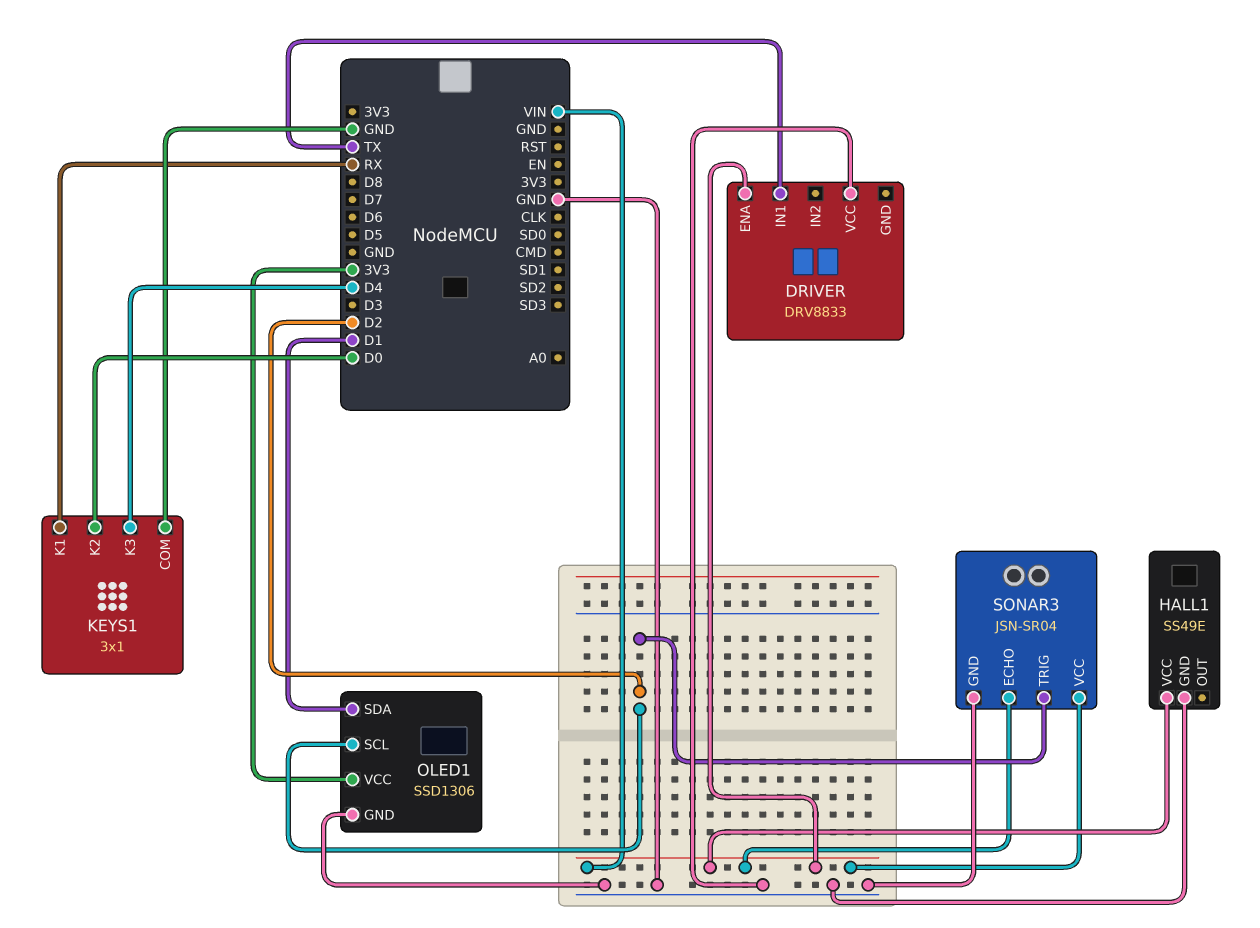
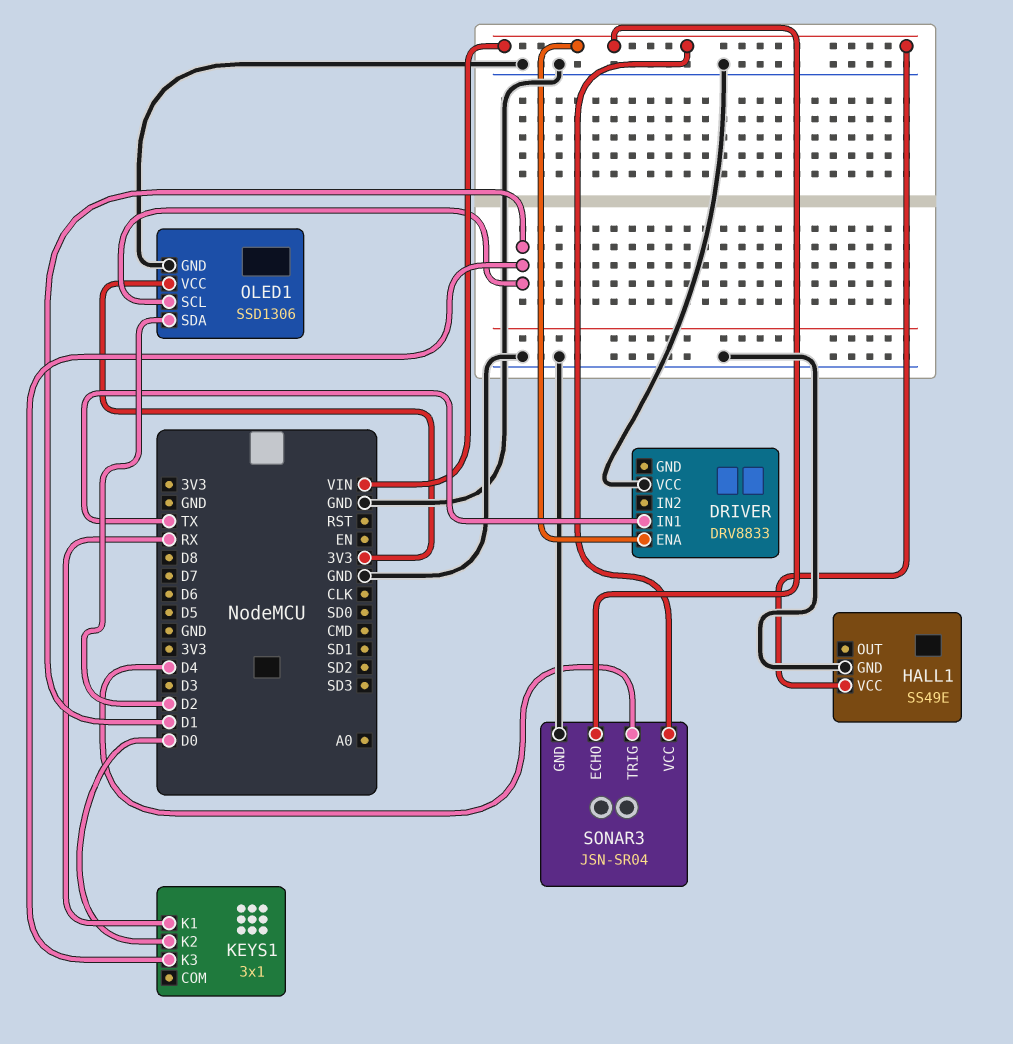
KEYS1 pin COM: GND -> none
KEYS1 pin K3: D4 -> D1
OLED1 pin SCL: D2 -> D1
OLED1 pin SDA: D1 -> D2
SONAR3 pin TRIG: D2 -> D4

